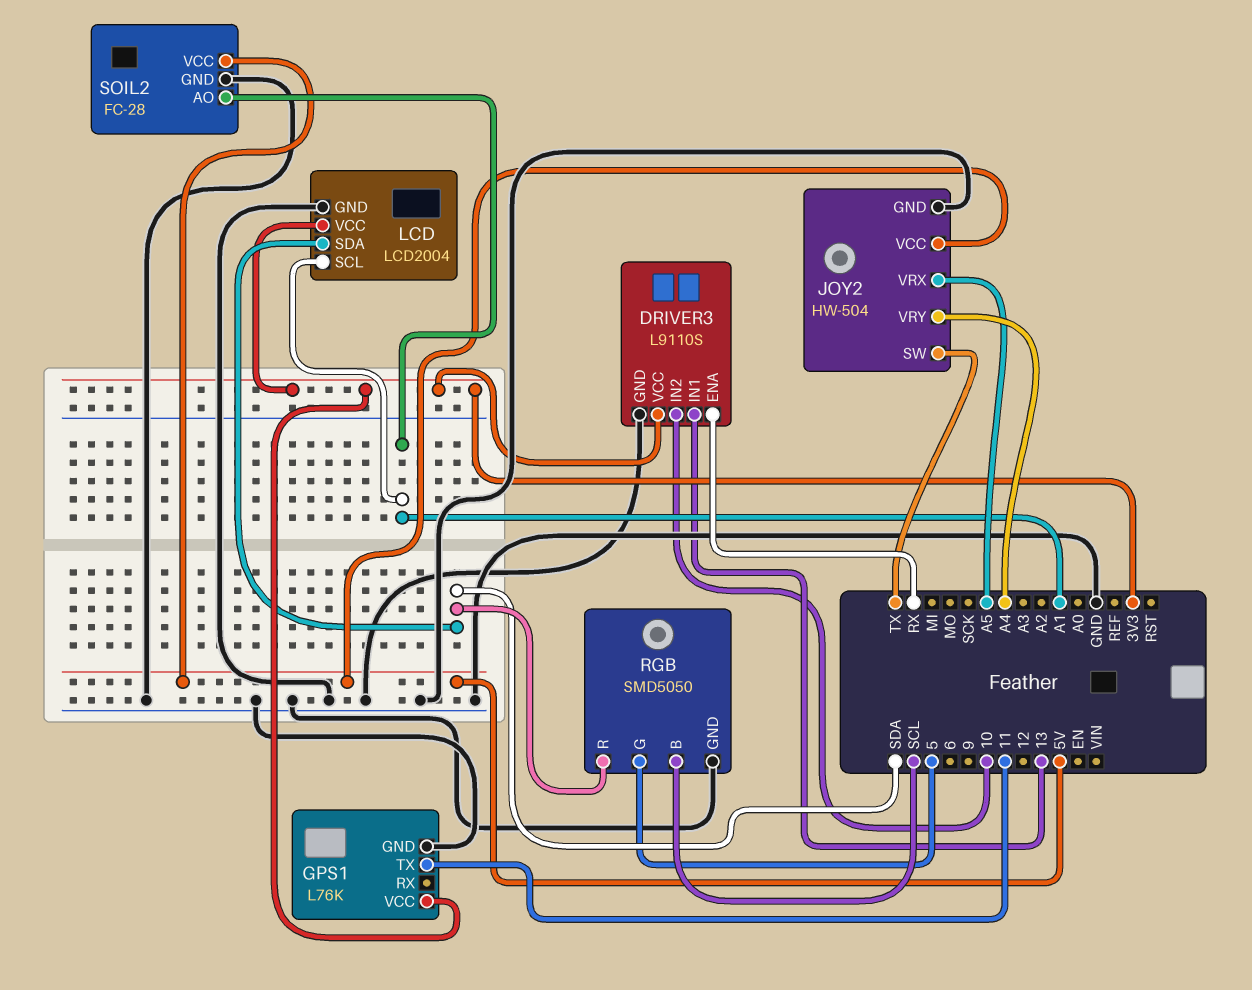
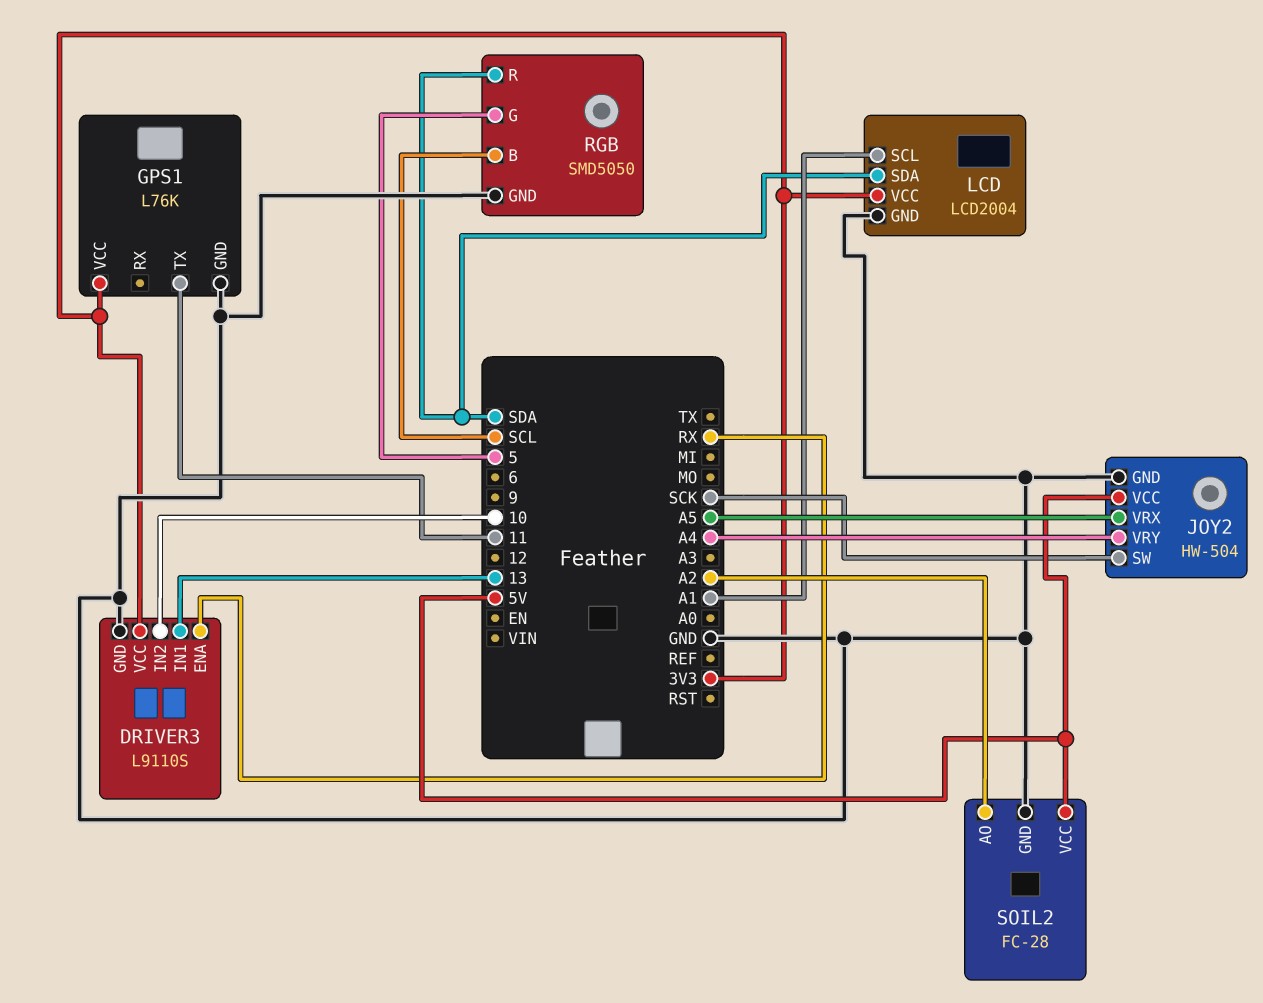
JOY2 pin SW: TX -> SCK
SOIL2 pin AO: A1 -> A2

